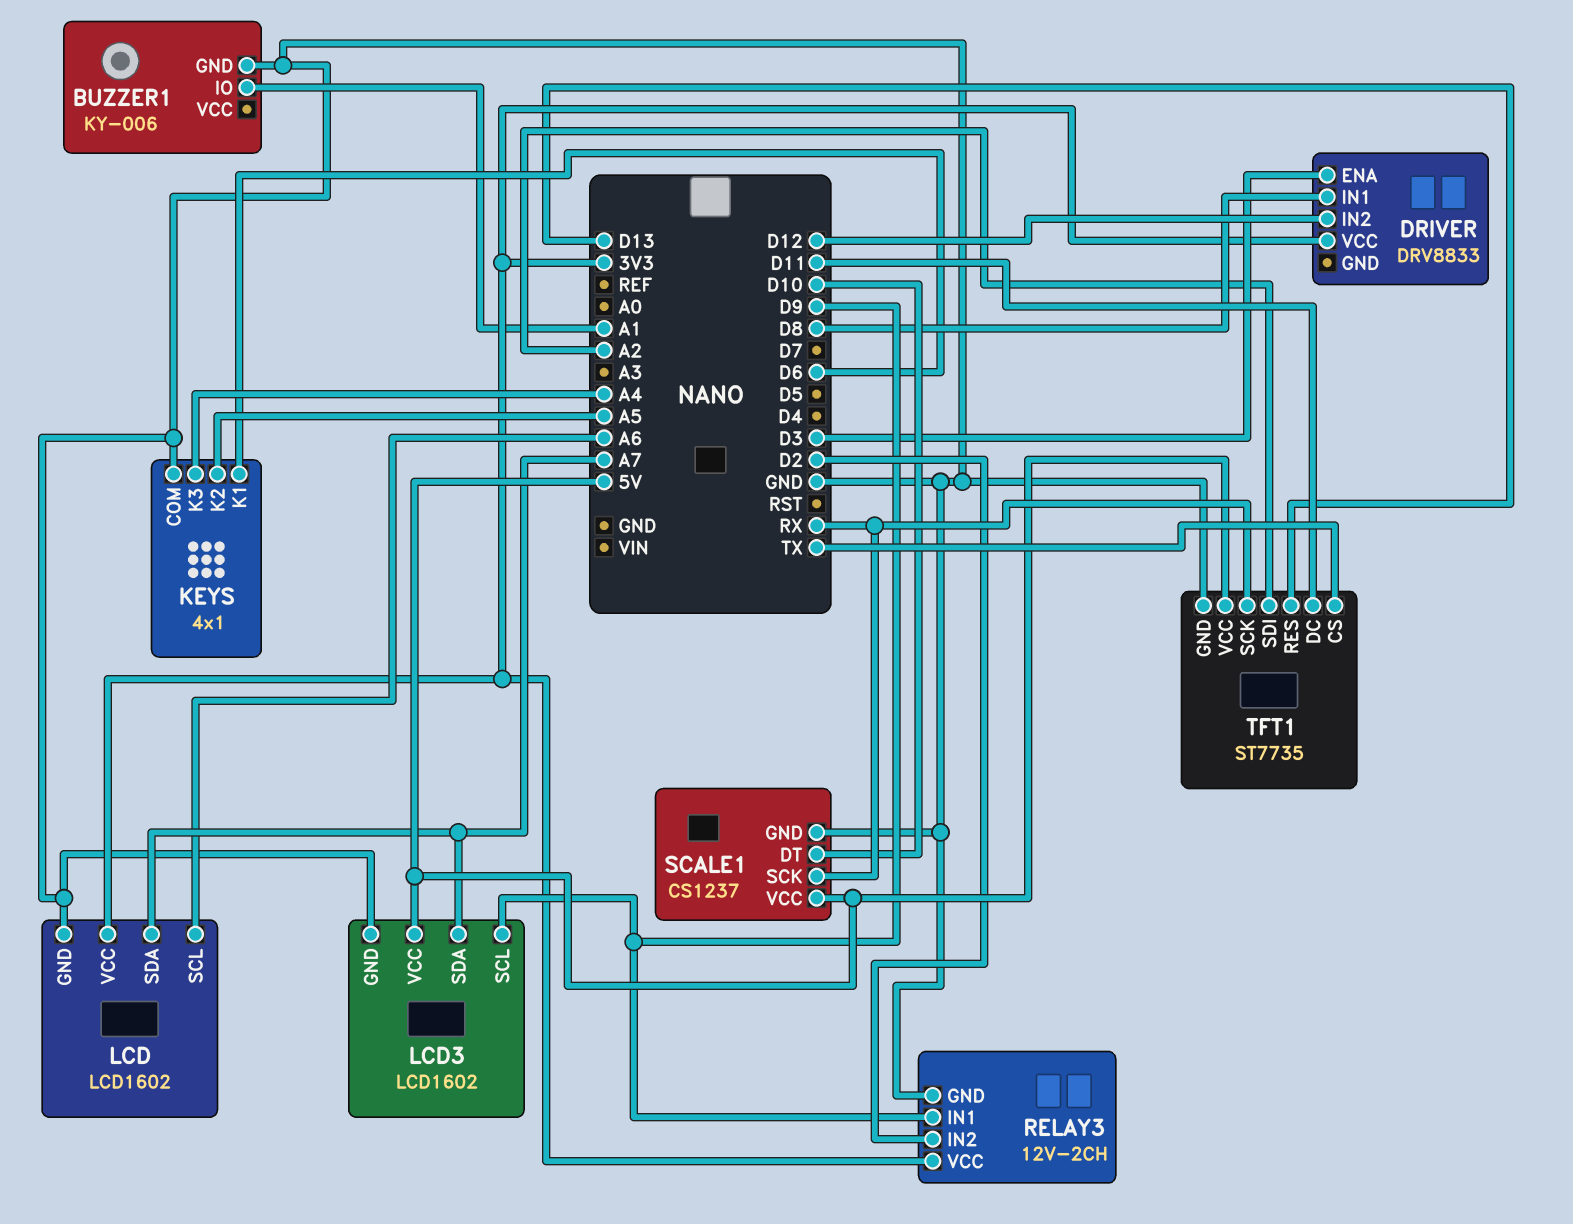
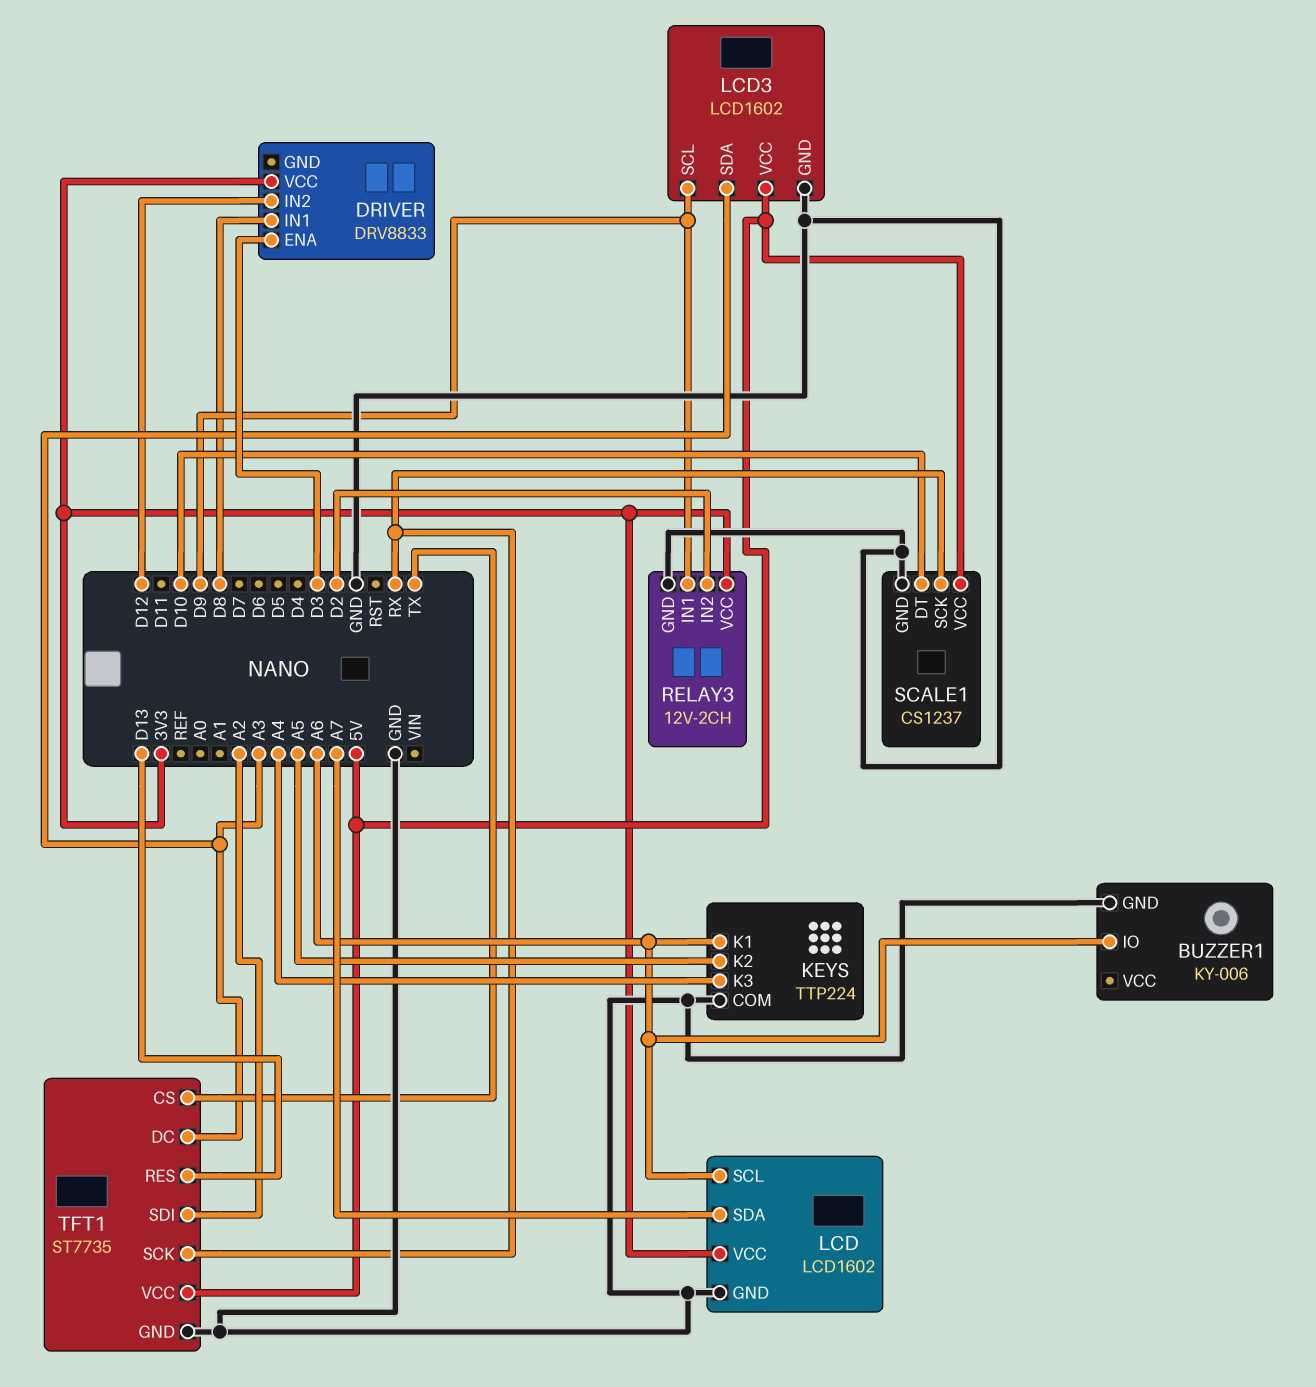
BUZZER1 pin IO: A1 -> A6
KEYS: 4x1 -> TTP224
KEYS pin K1: D6 -> A6
LCD3 pin SDA: A7 -> A3
TFT1 pin DC: D11 -> A3

